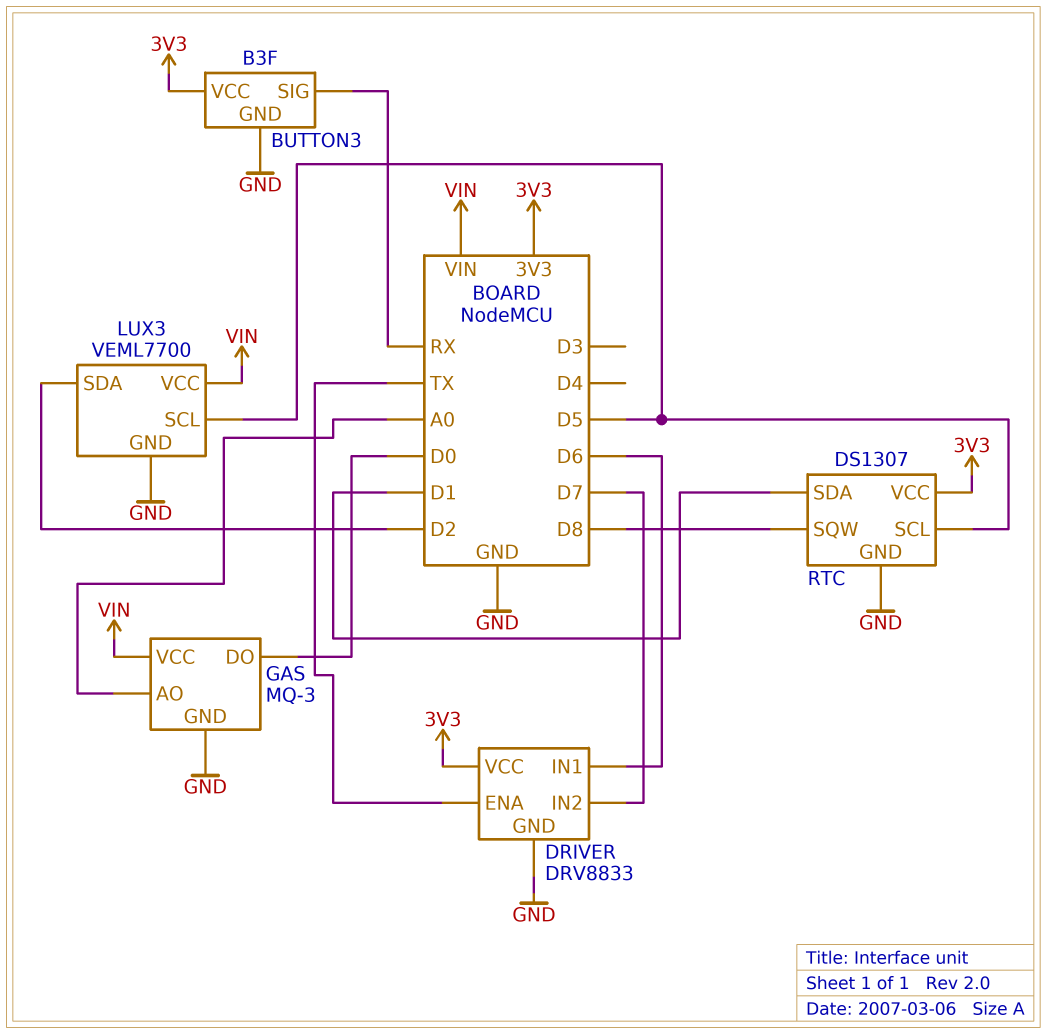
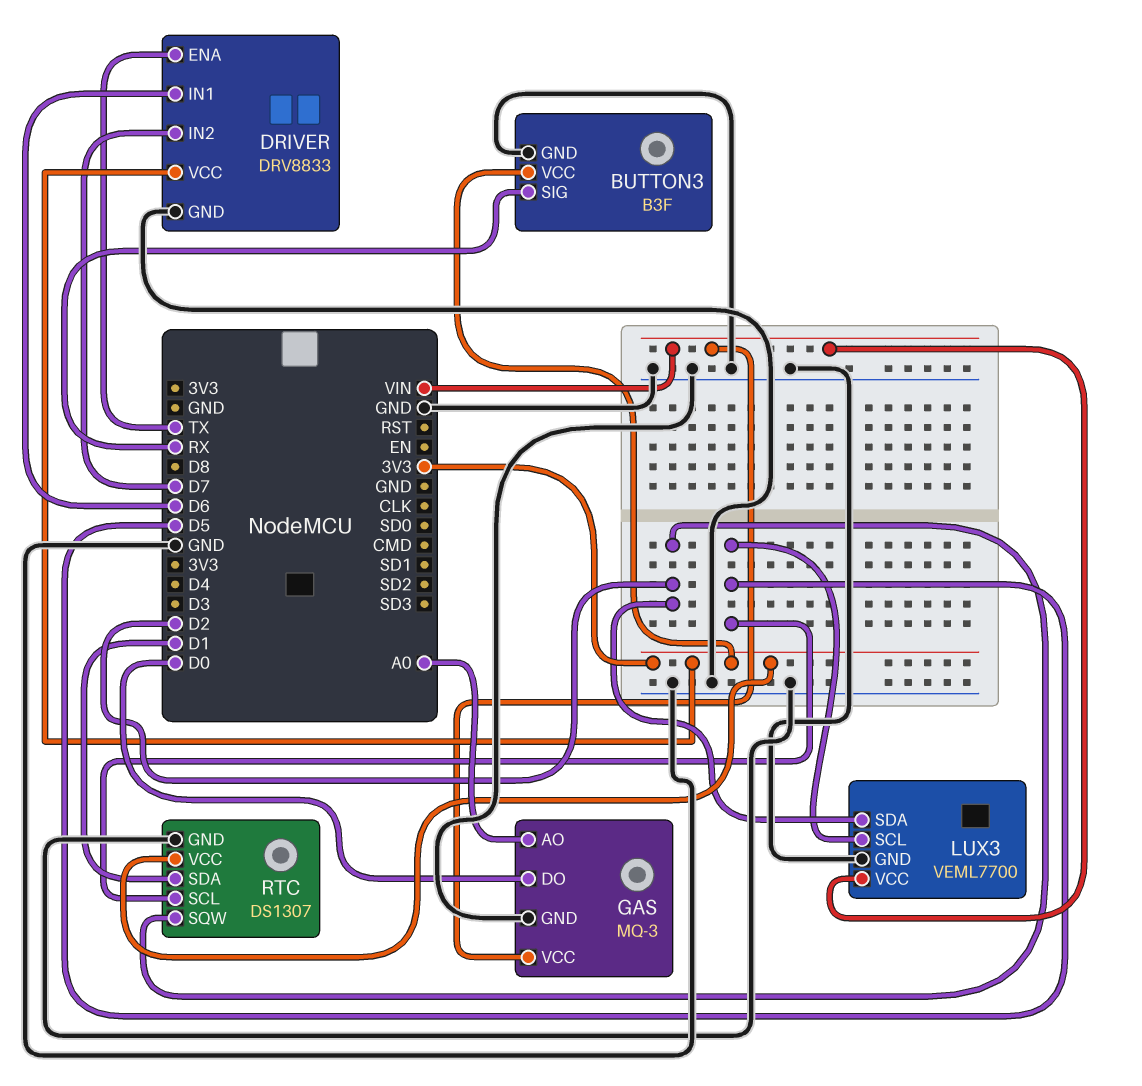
RTC pin SQW: D8 -> D2

